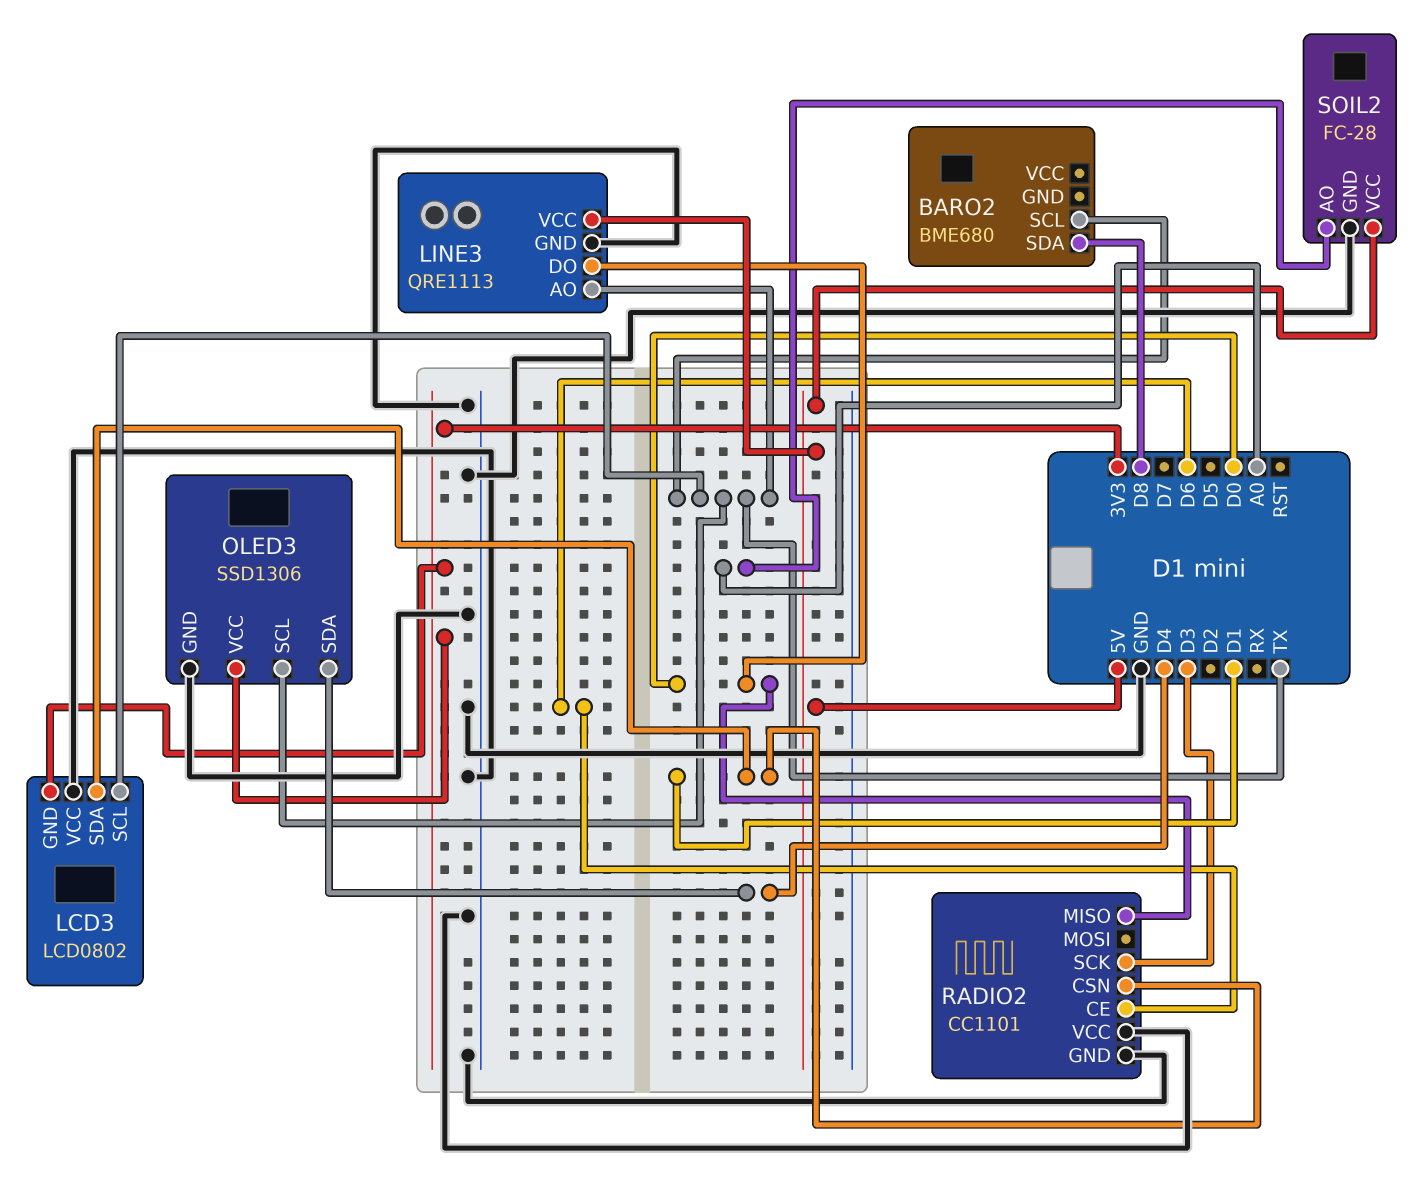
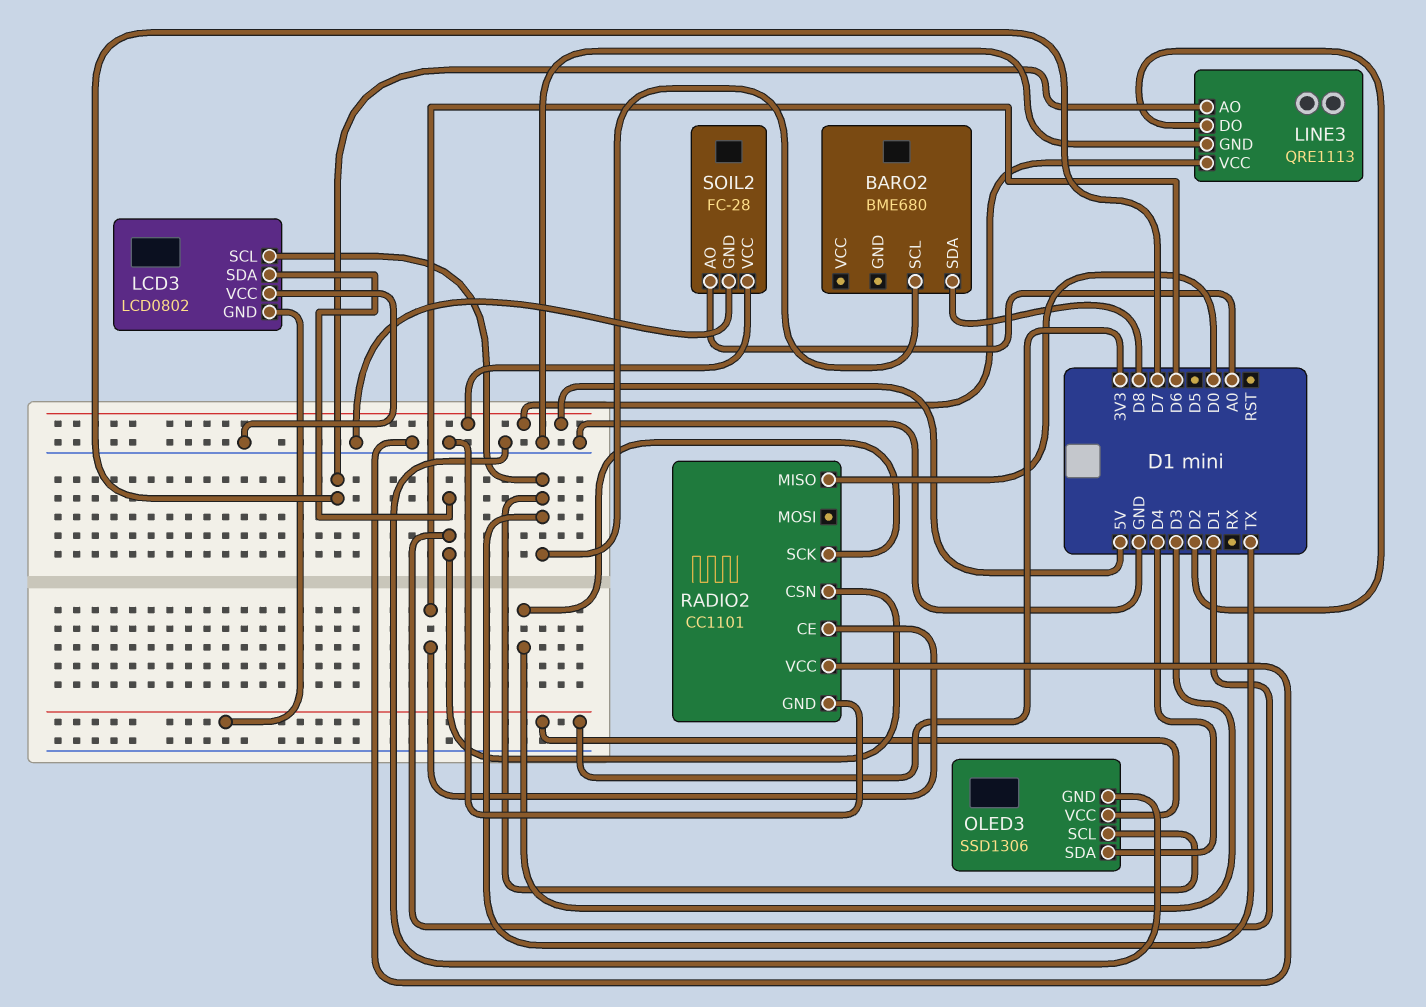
LINE3 pin AO: TX -> D7
LINE3 pin DO: D0 -> D2

